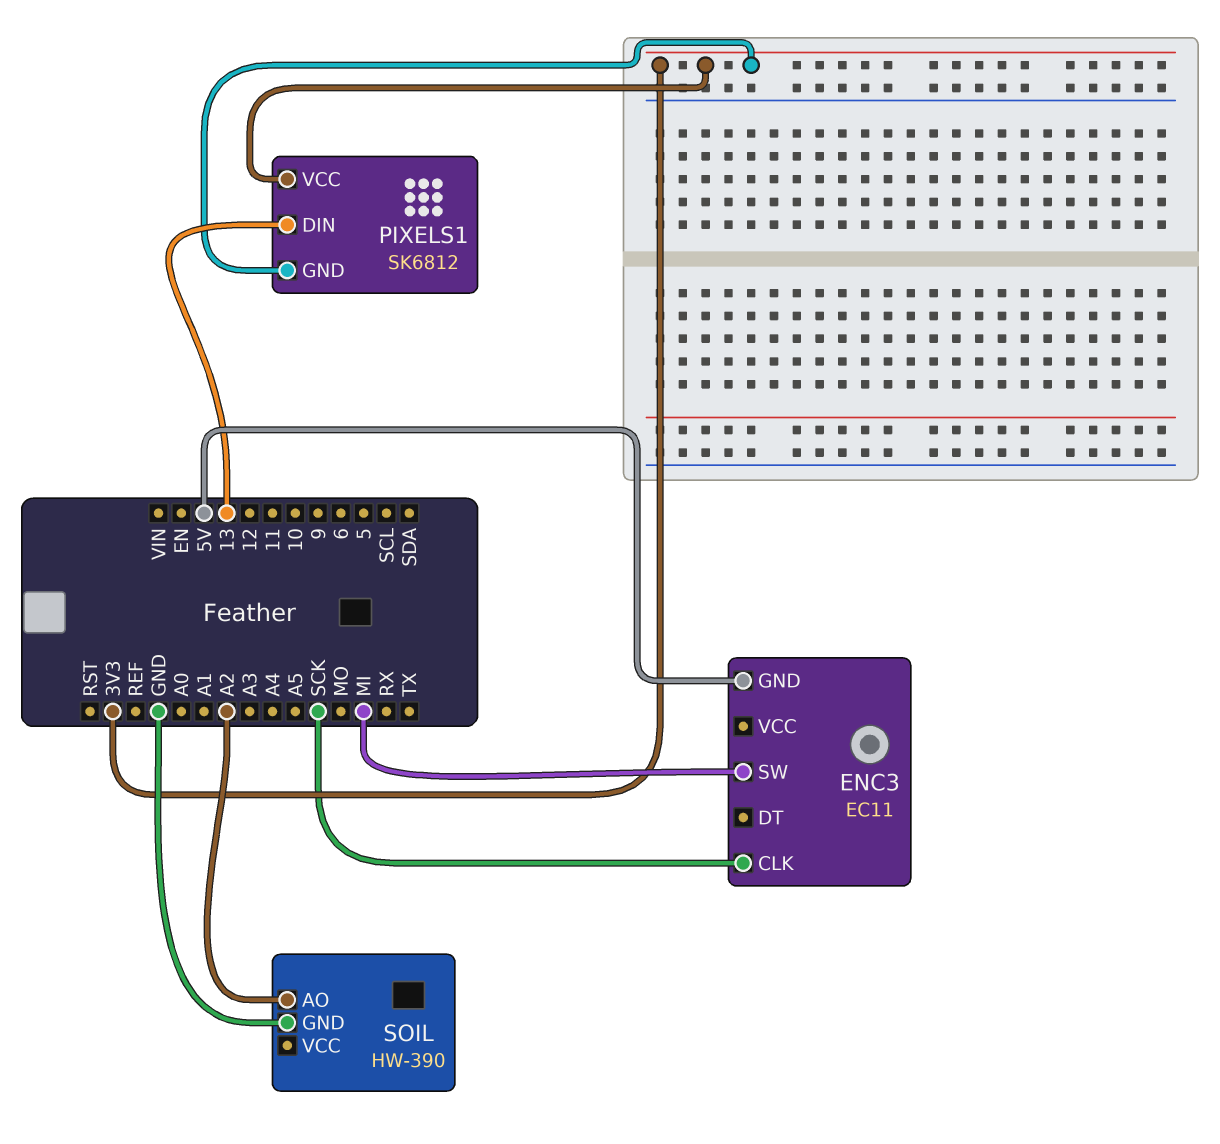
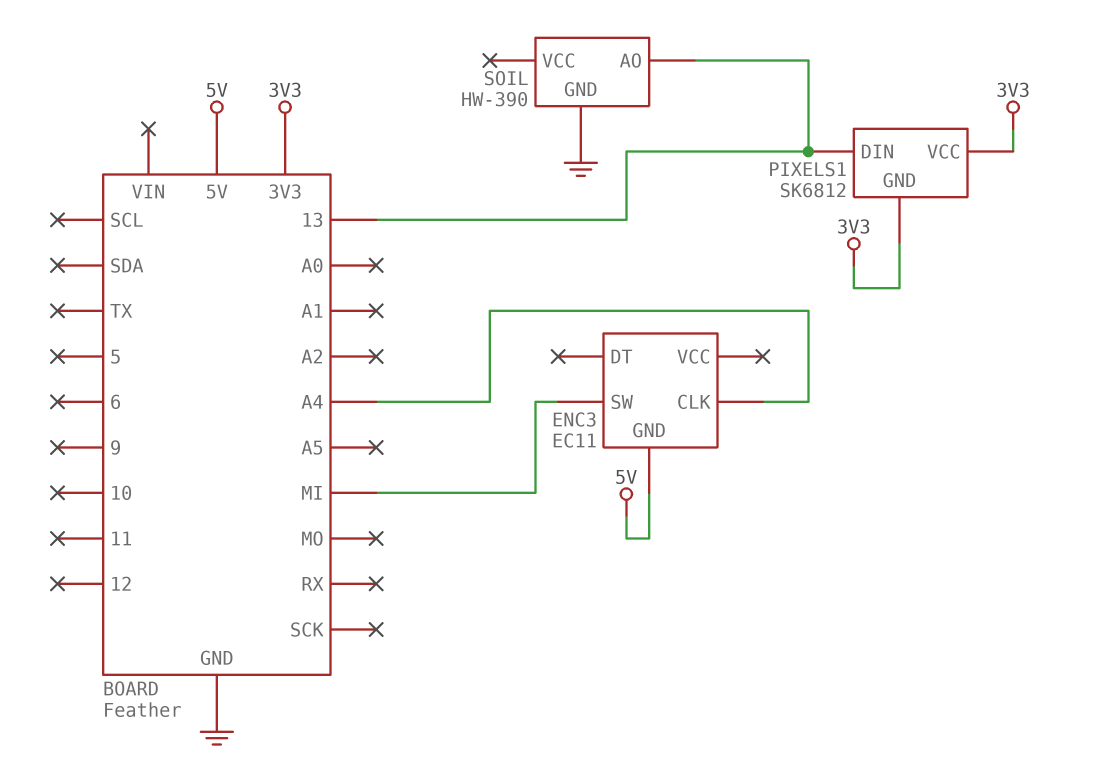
ENC3 pin CLK: SCK -> A4
SOIL pin AO: A2 -> 13

